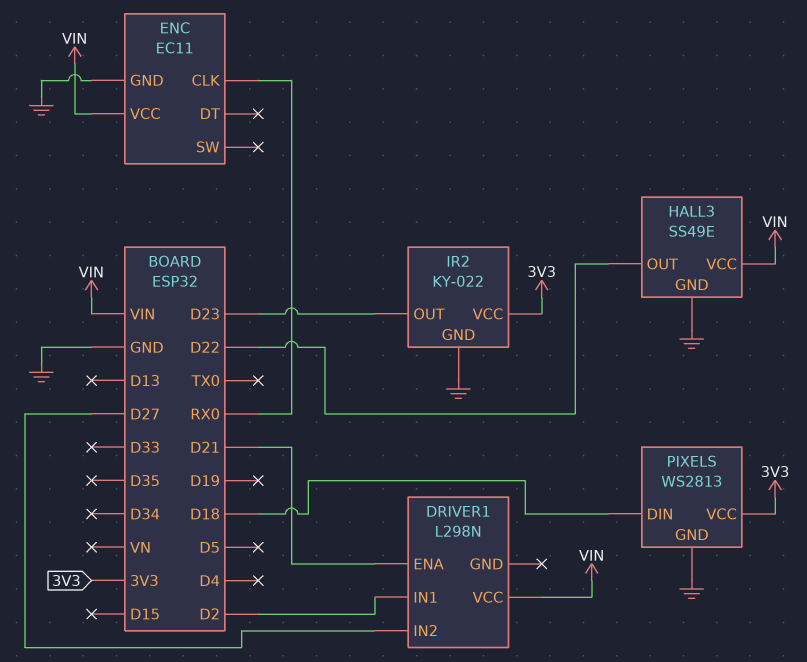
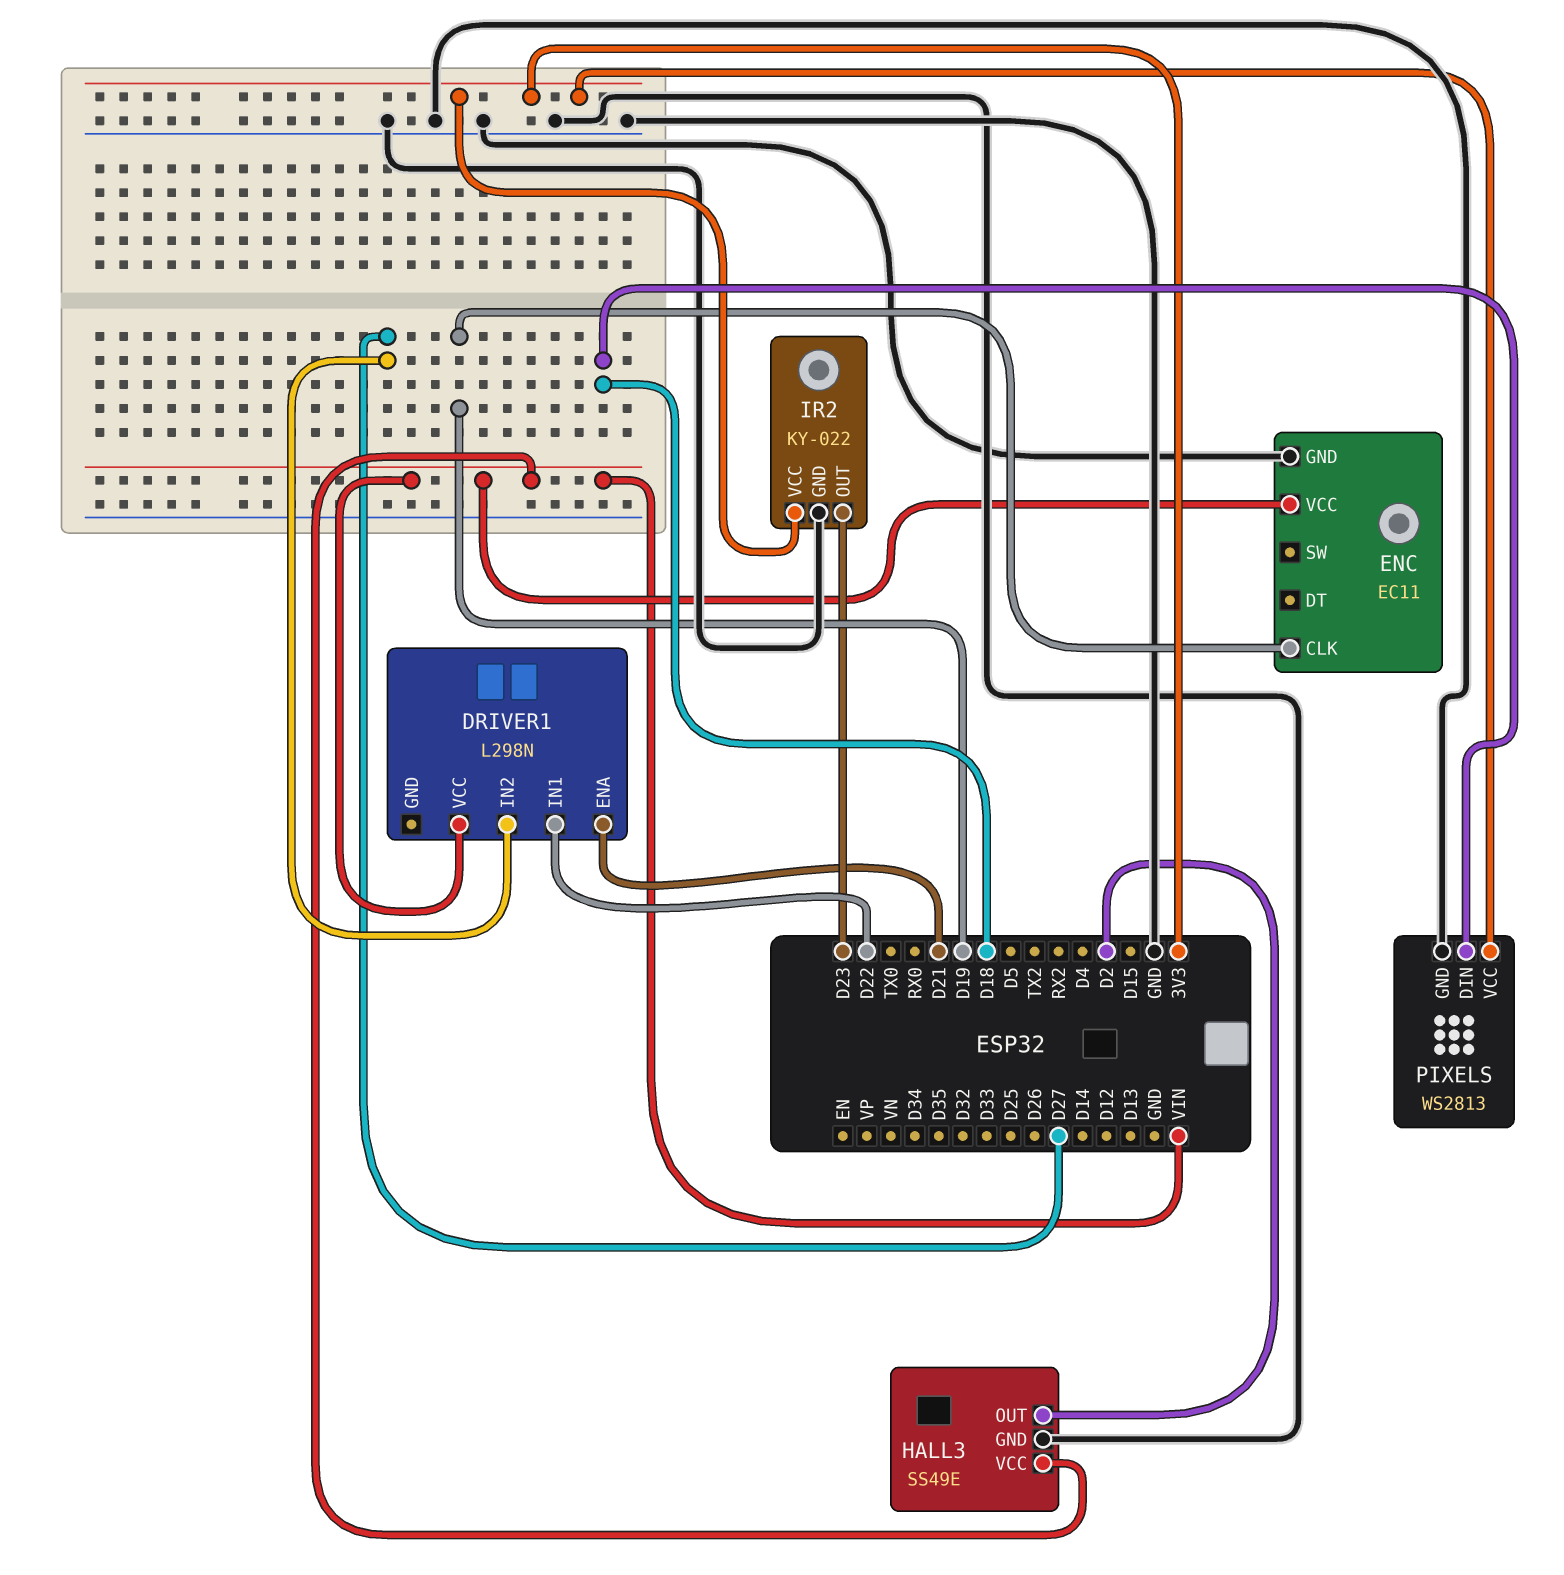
DRIVER1 pin IN1: D2 -> D22
ENC pin CLK: RX0 -> D19
HALL3 pin OUT: D22 -> D2

